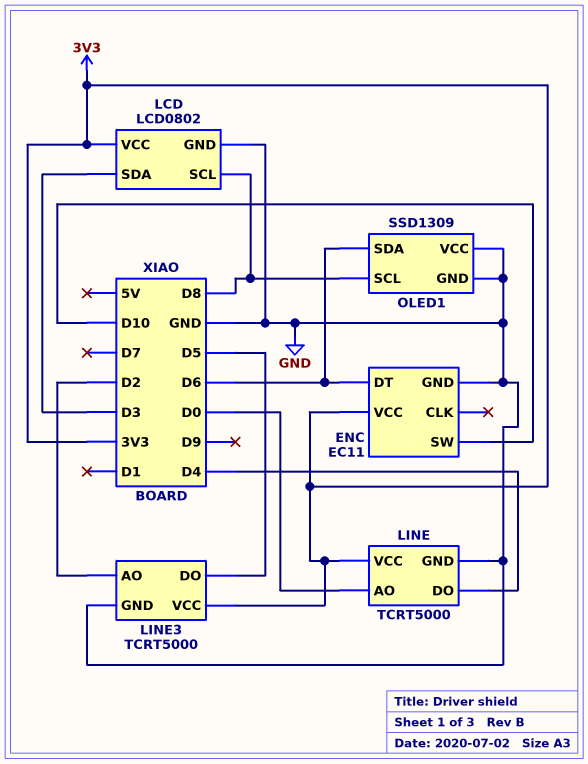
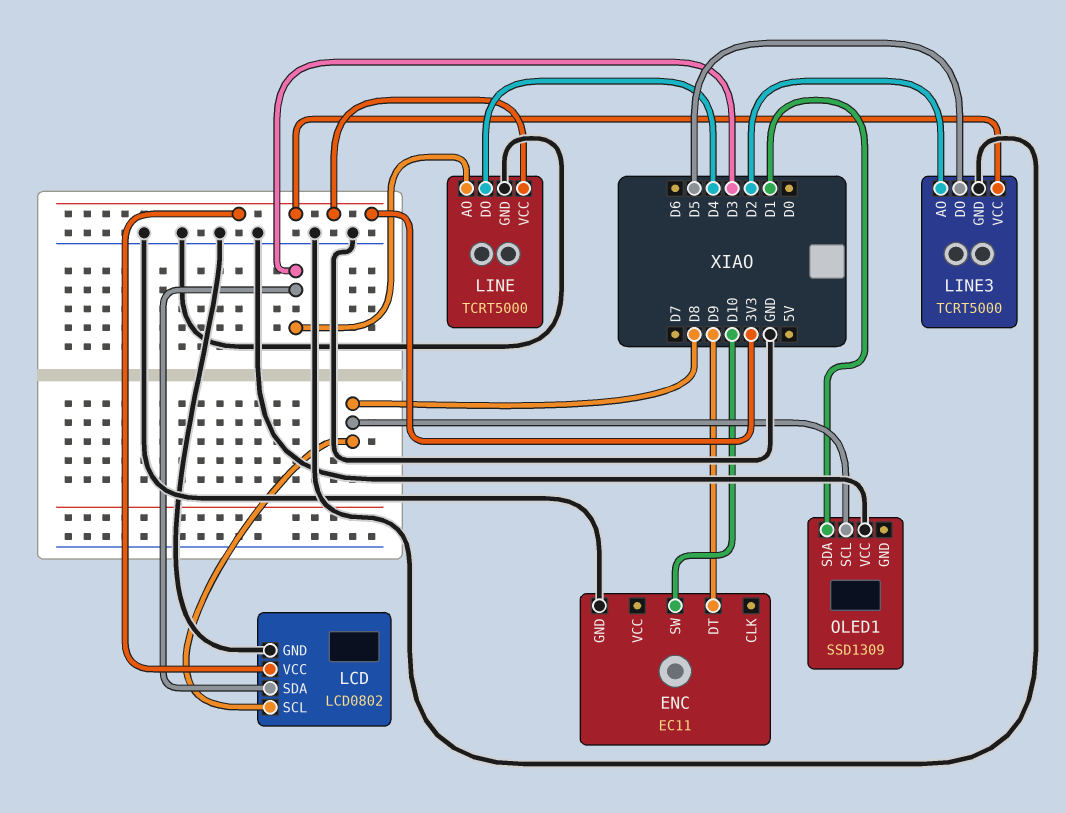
ENC pin DT: D6 -> D9
ENC pin VCC: 3V3 -> none
LINE pin AO: D0 -> D3
OLED1 pin GND: GND -> none
OLED1 pin SDA: D6 -> D1

